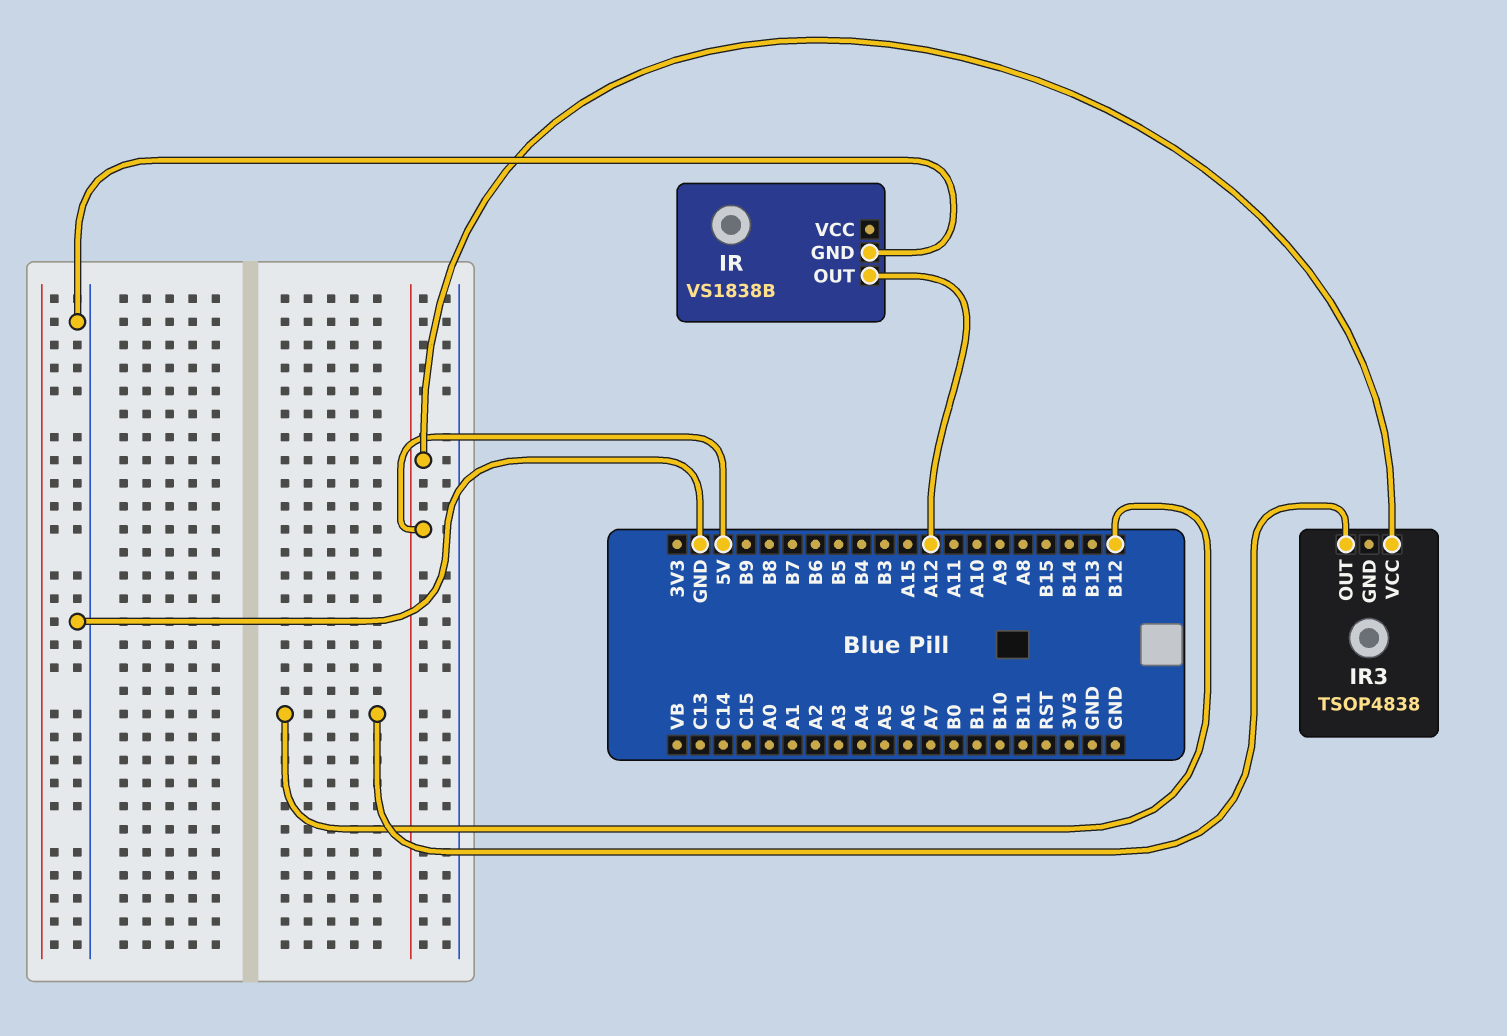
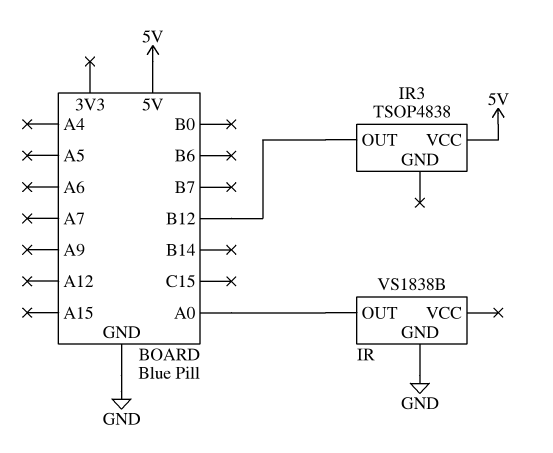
IR pin OUT: A12 -> A0

